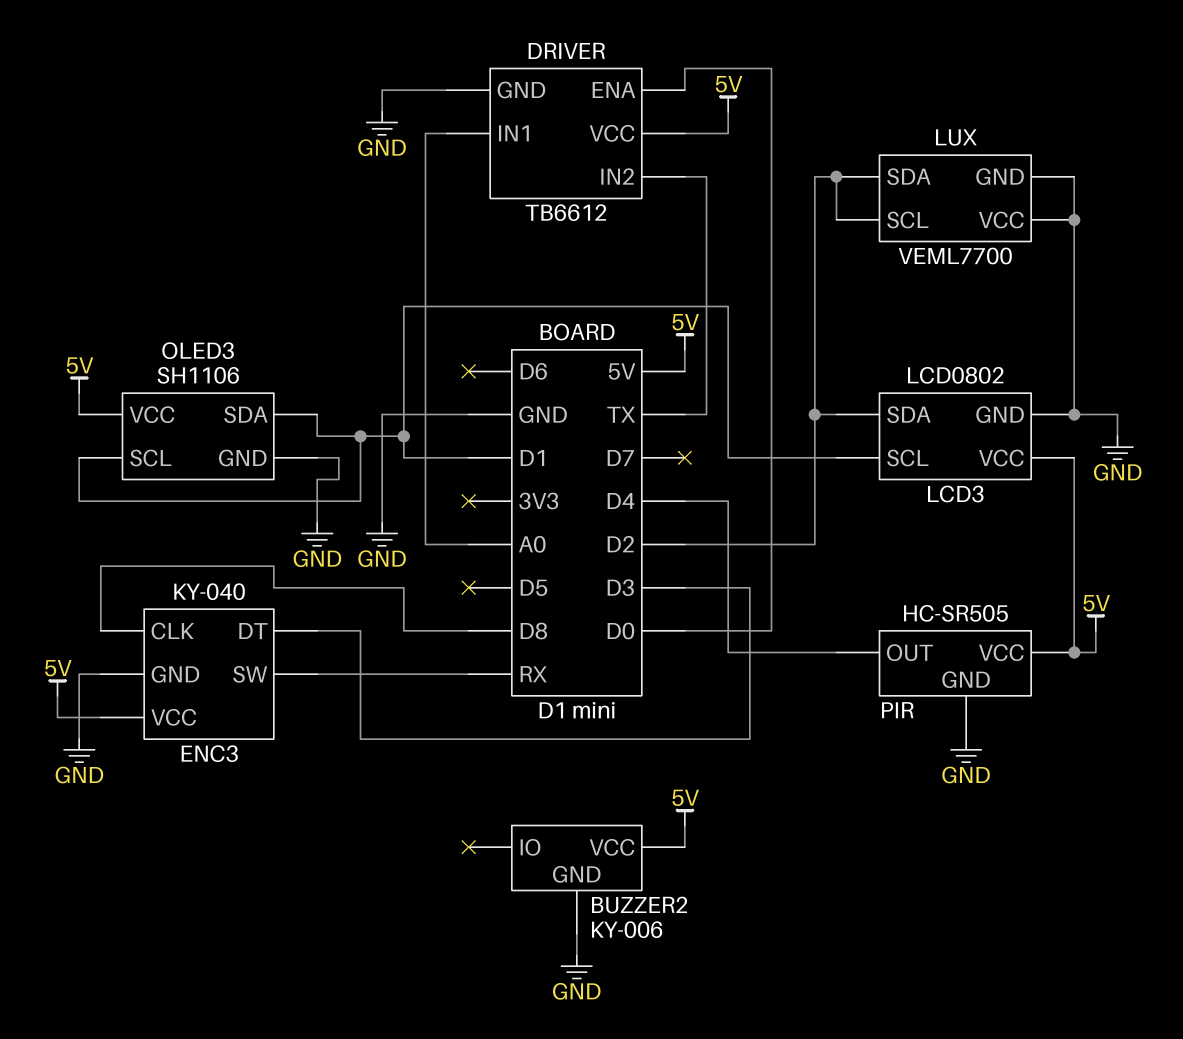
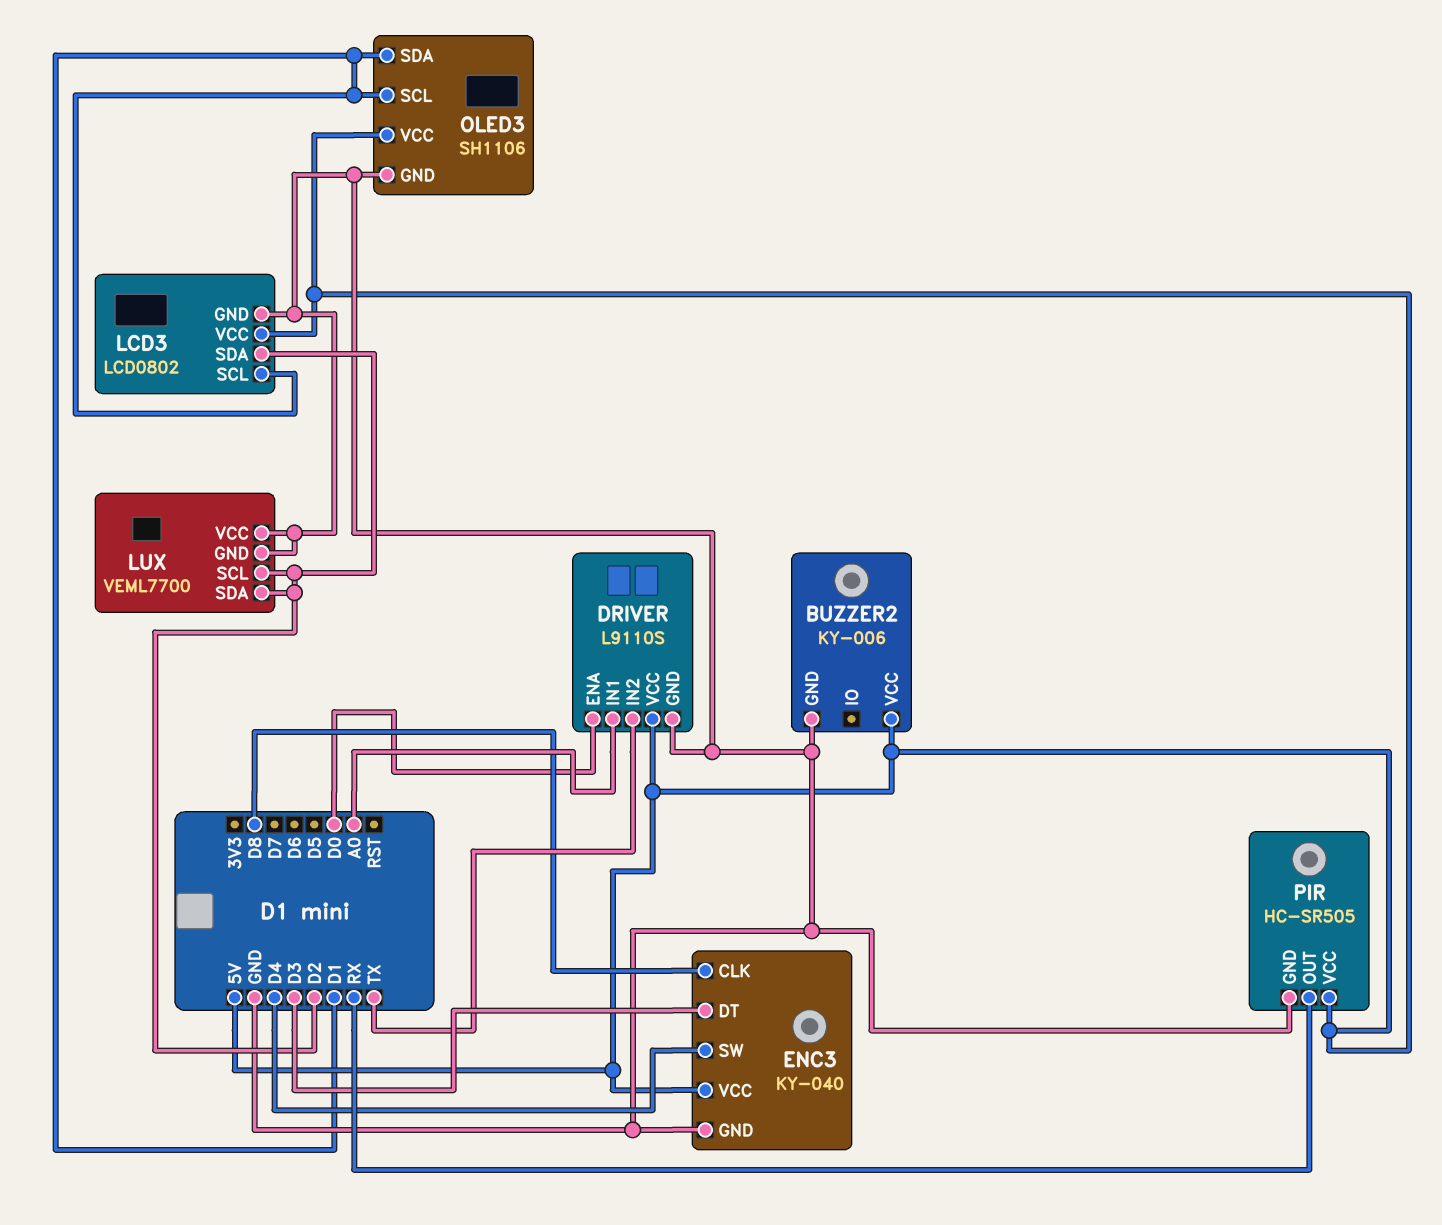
DRIVER: TB6612 -> L9110S
ENC3 pin SW: RX -> D4
PIR pin OUT: D4 -> RX

